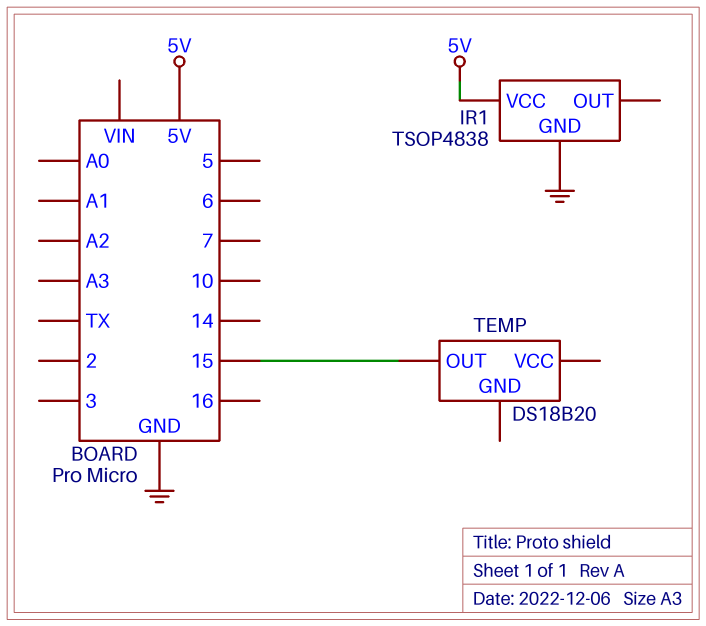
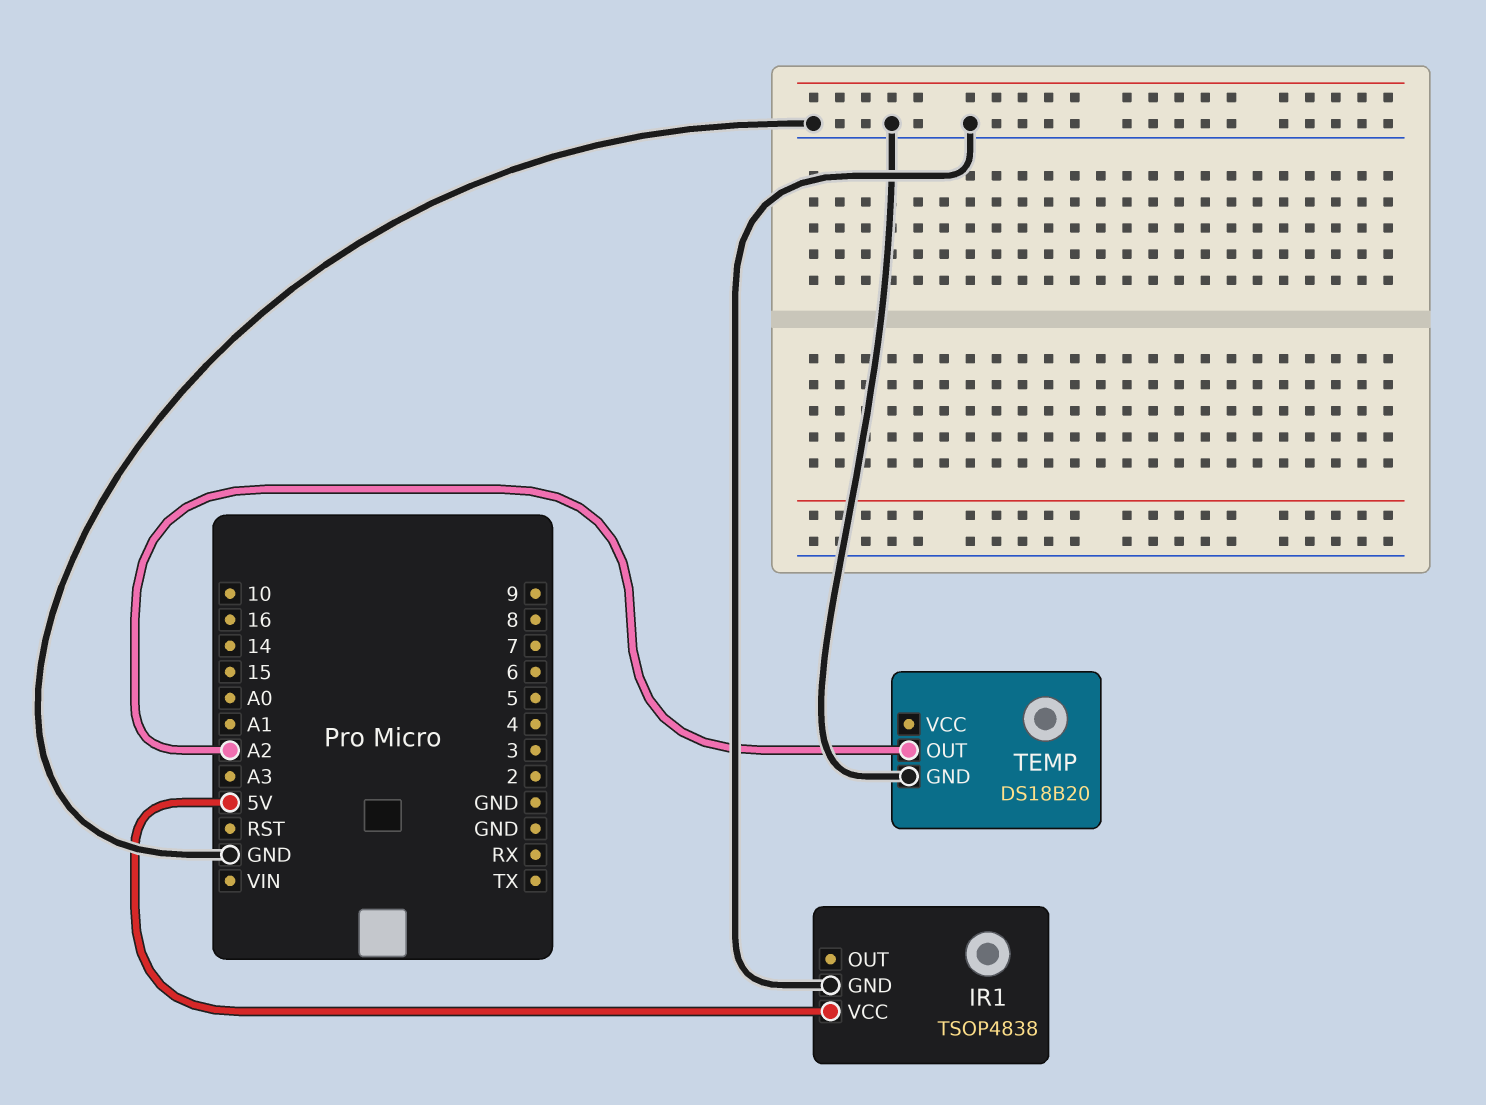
TEMP pin GND: none -> GND
TEMP pin OUT: 15 -> A2

